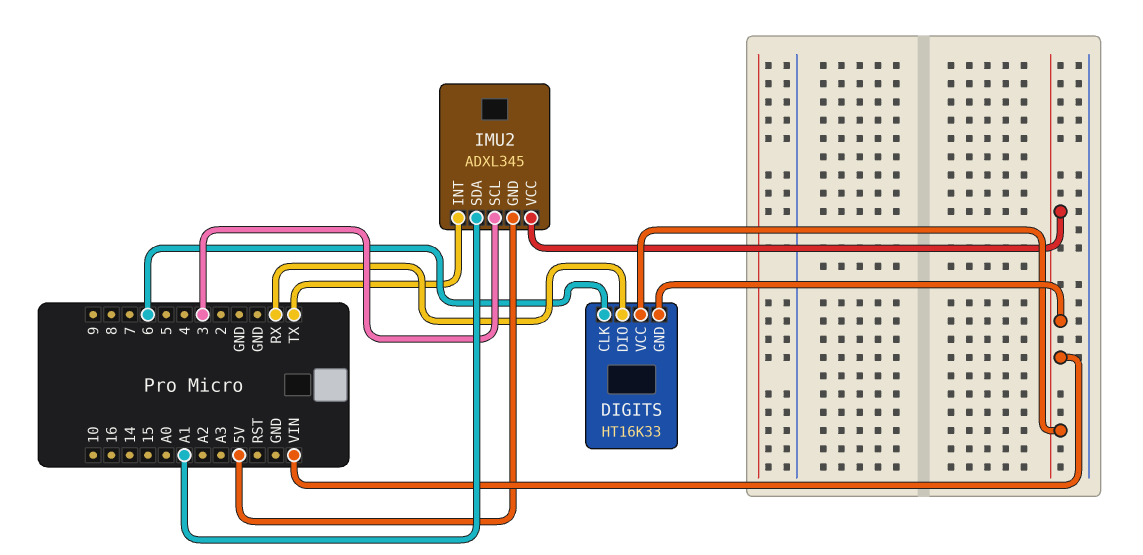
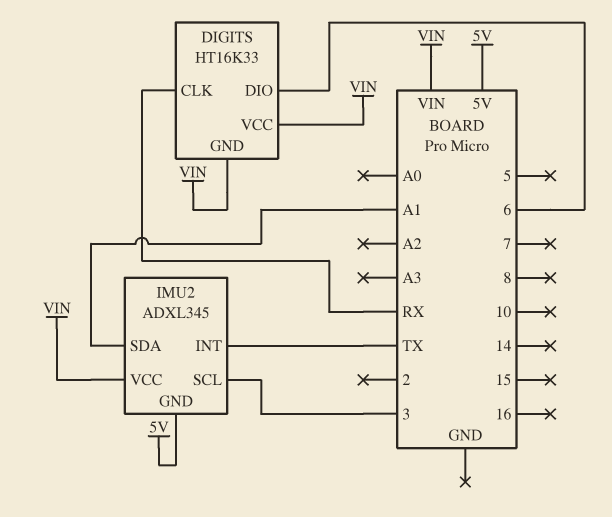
DIGITS pin CLK: 6 -> RX
DIGITS pin DIO: RX -> 6

